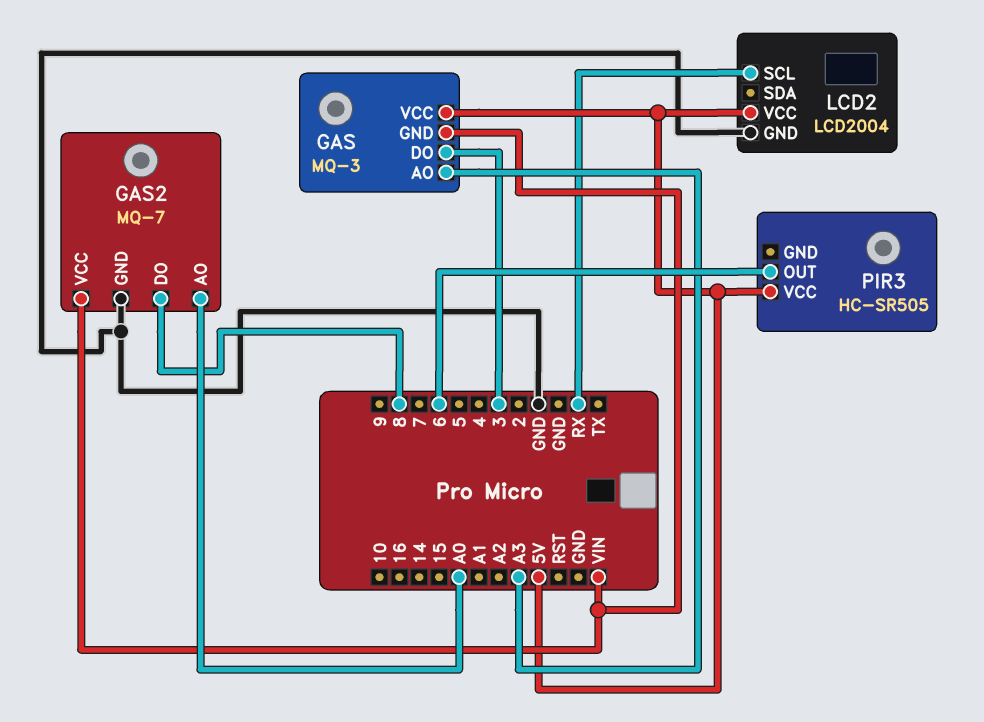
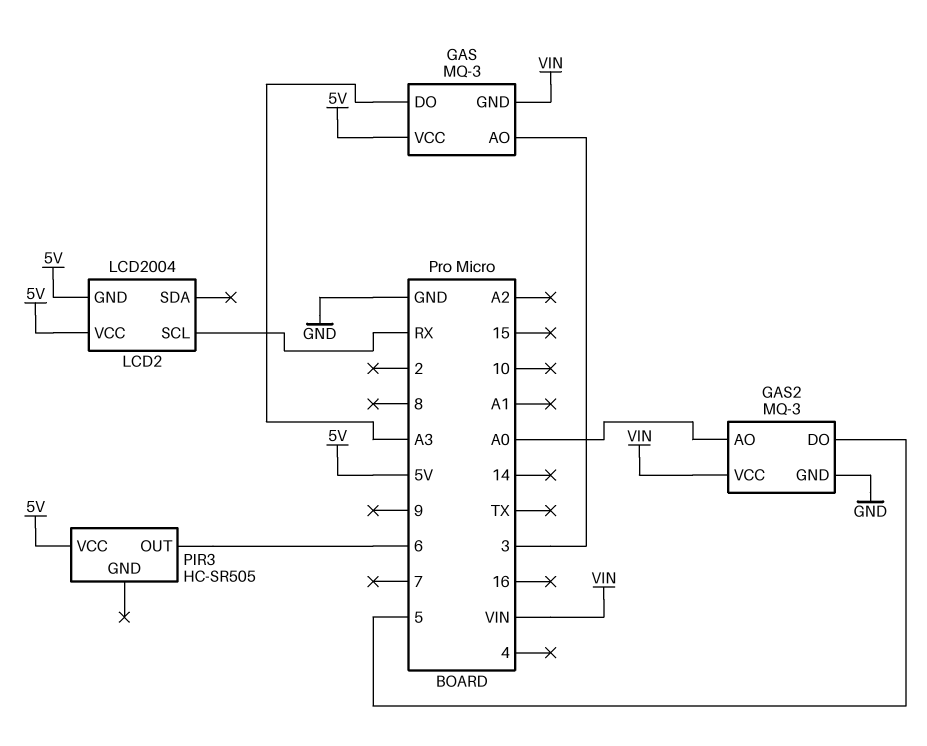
GAS pin AO: A3 -> 3
GAS pin DO: 3 -> A3
GAS2: MQ-7 -> MQ-3
GAS2 pin DO: 8 -> 5
LCD2 pin GND: GND -> 5V

